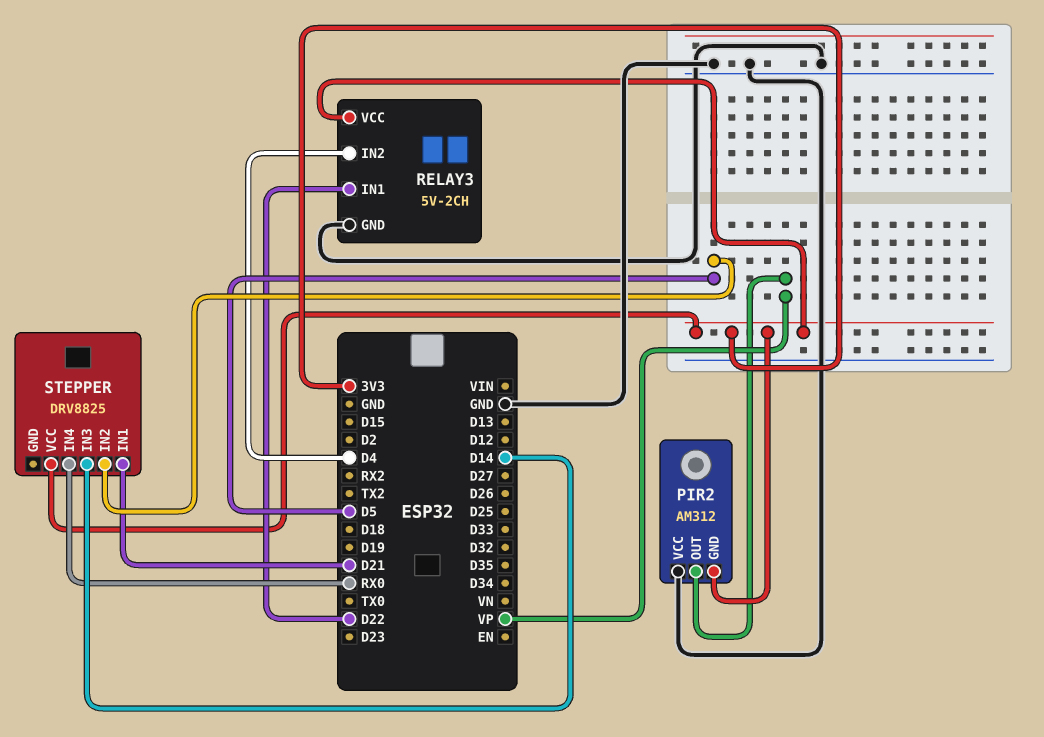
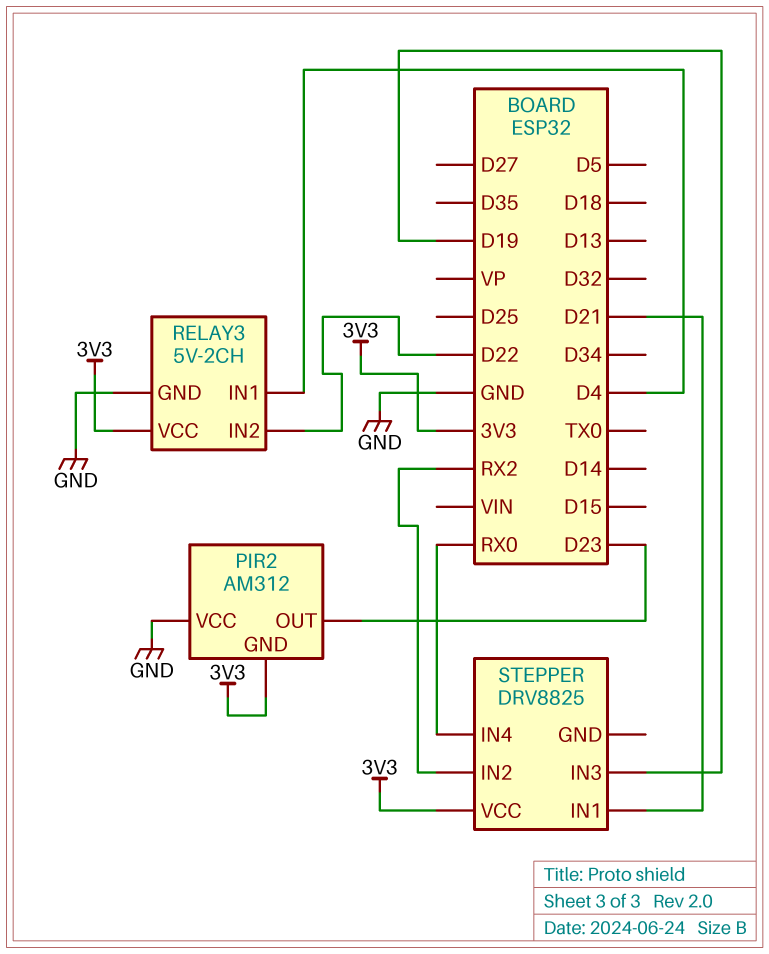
PIR2 pin OUT: VP -> D23
RELAY3 pin IN1: D22 -> D4
RELAY3 pin IN2: D4 -> D22
STEPPER pin IN2: D5 -> RX2
STEPPER pin IN3: D14 -> D19

